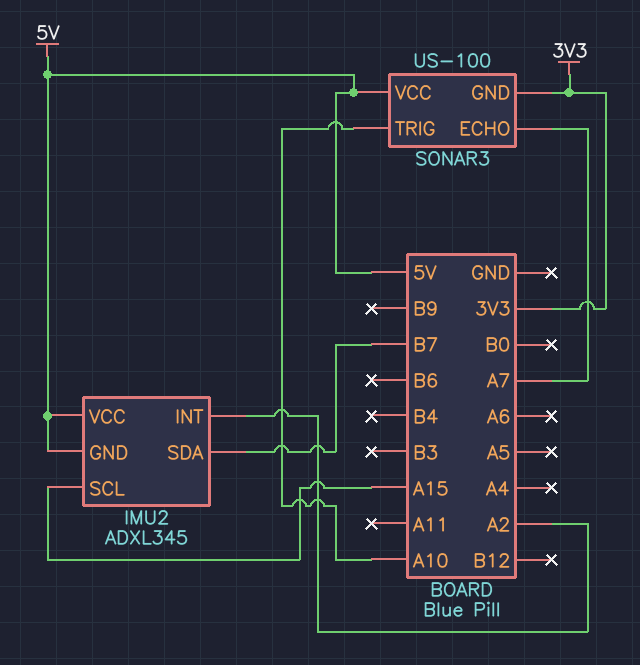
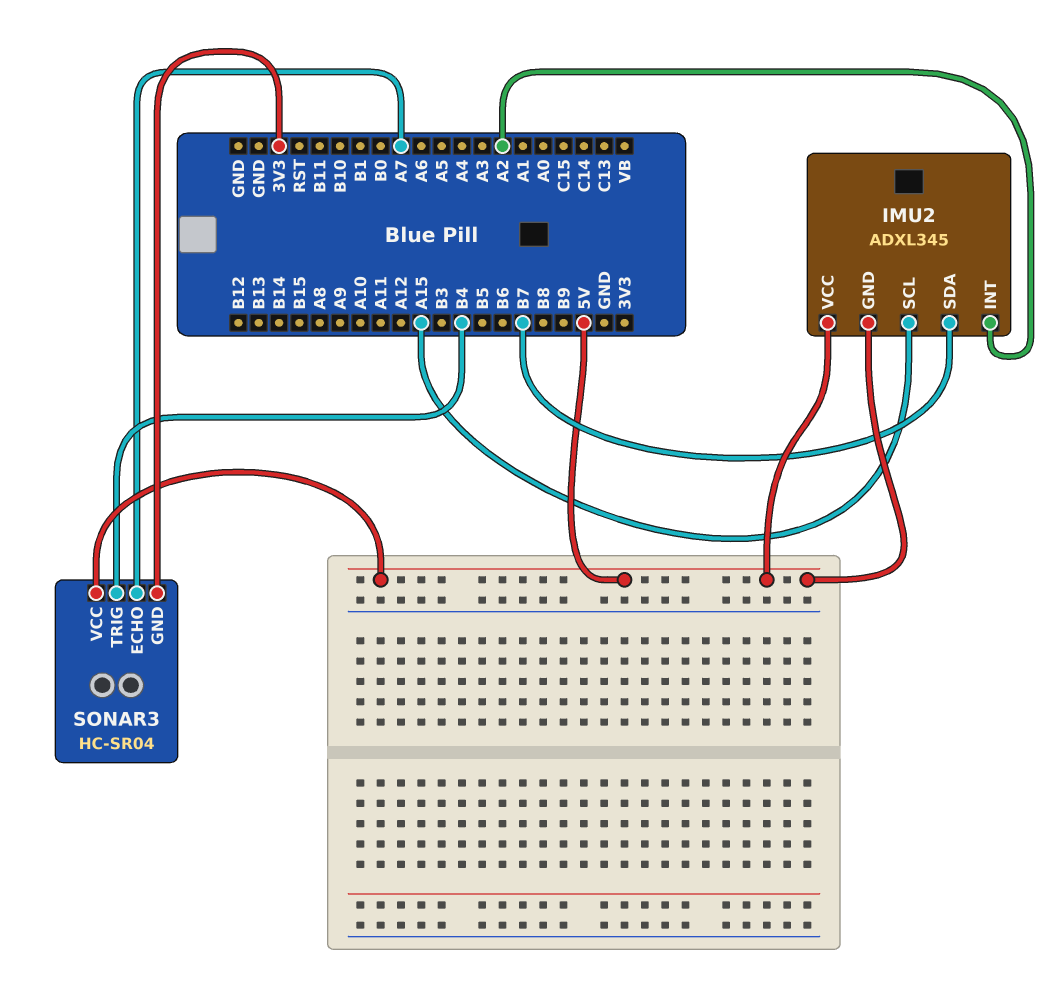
SONAR3: US-100 -> HC-SR04
SONAR3 pin TRIG: A10 -> B4

